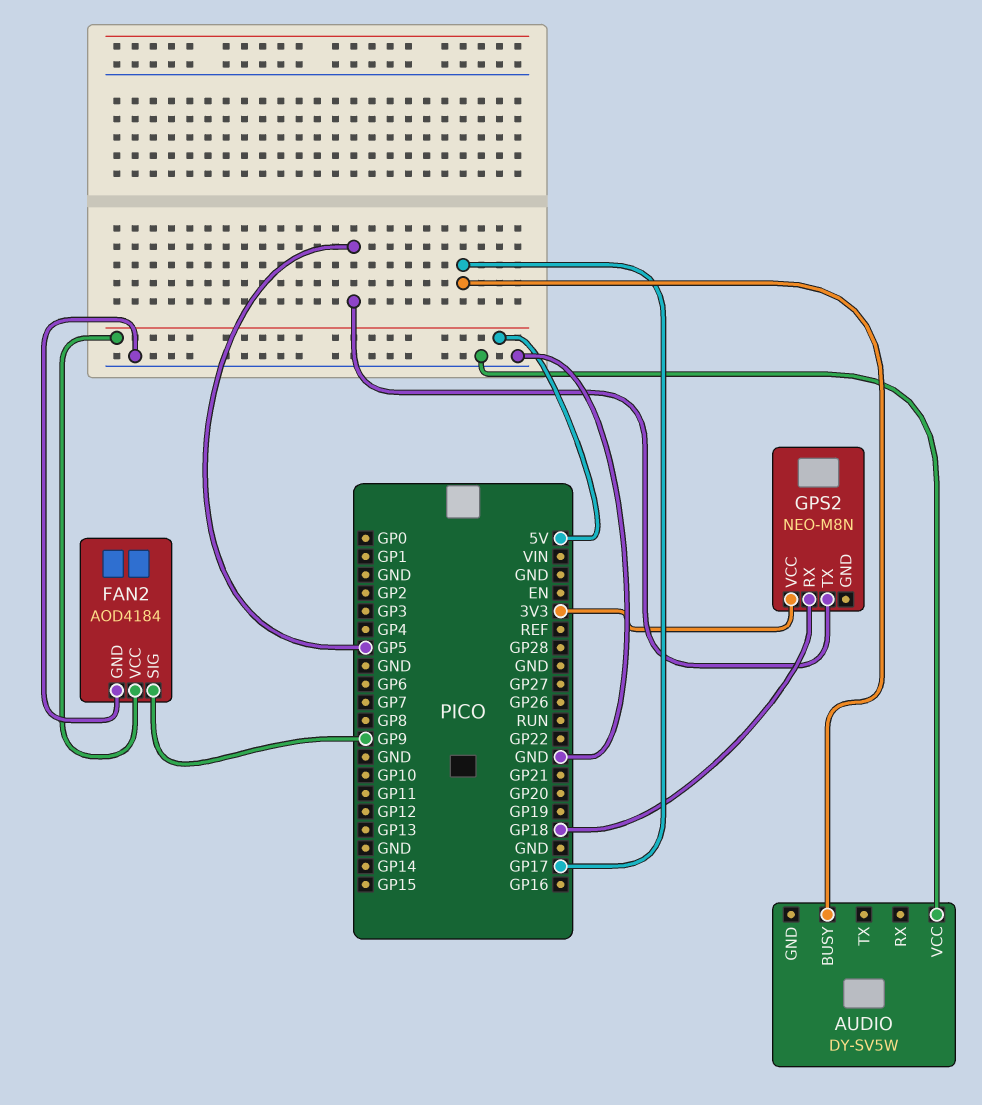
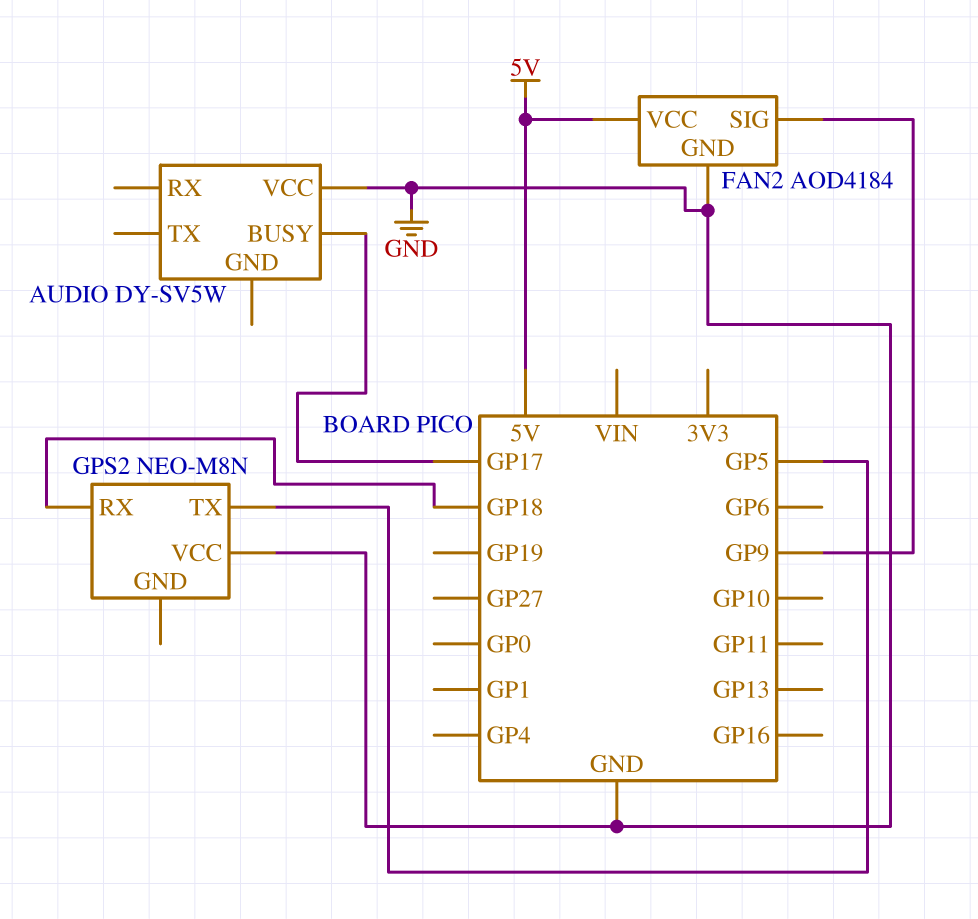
GPS2 pin VCC: 3V3 -> GND

